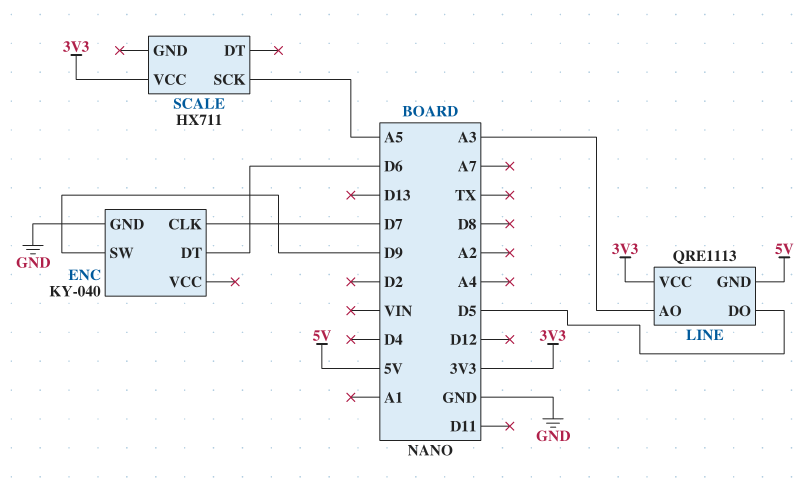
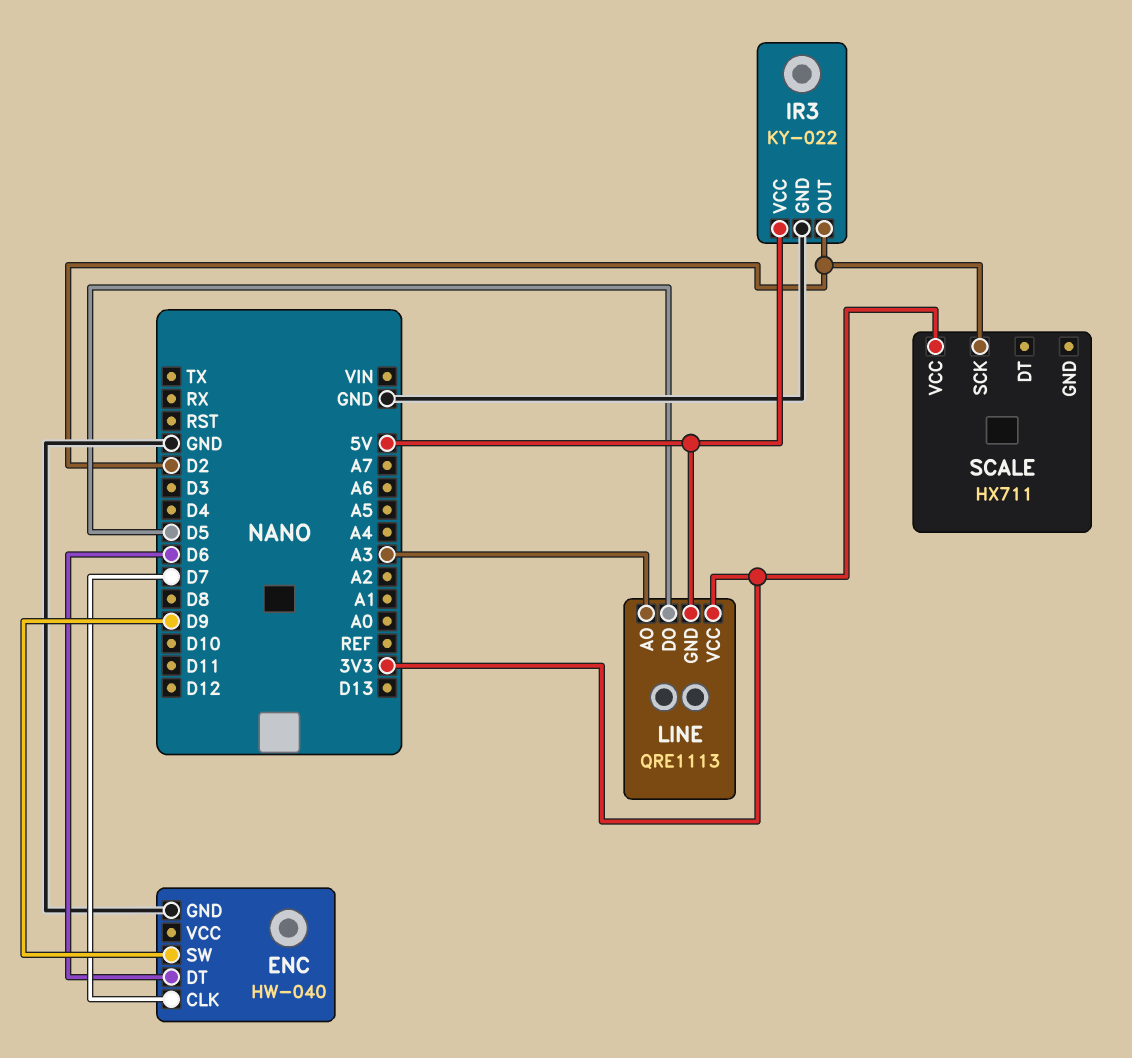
ENC: KY-040 -> HW-040
IR3: none -> KY-022
IR3 pin GND: none -> GND
IR3 pin OUT: none -> D2
IR3 pin VCC: none -> 5V
SCALE pin SCK: A5 -> D2

